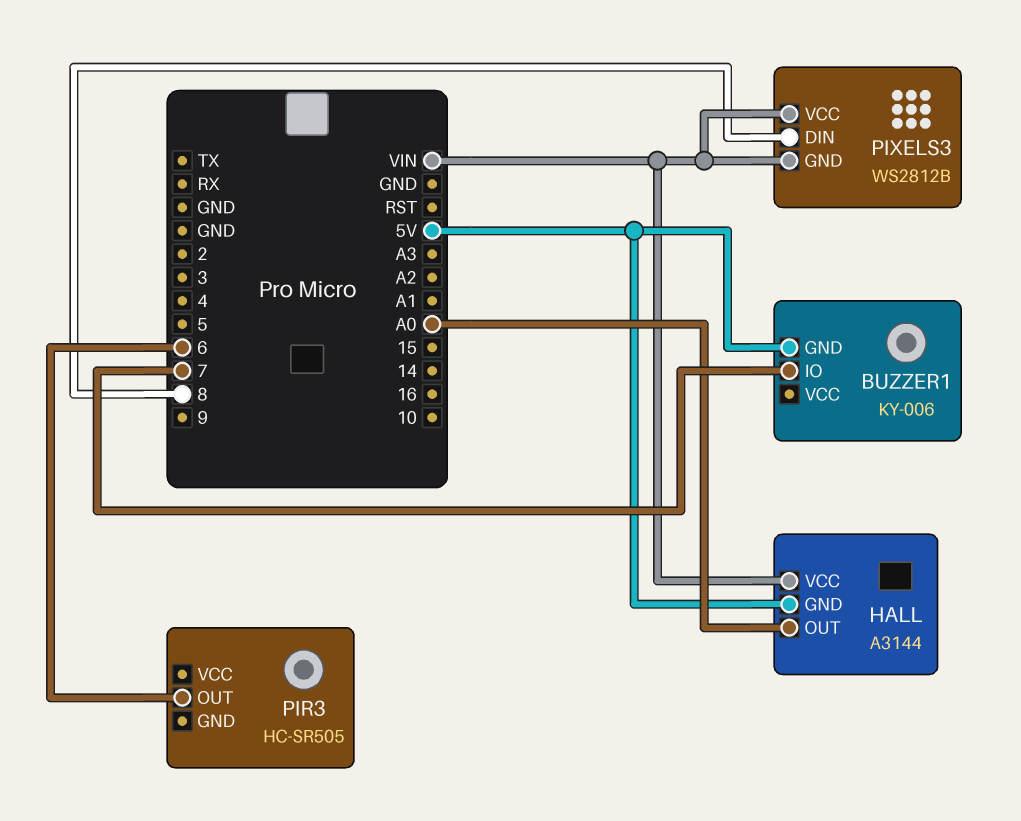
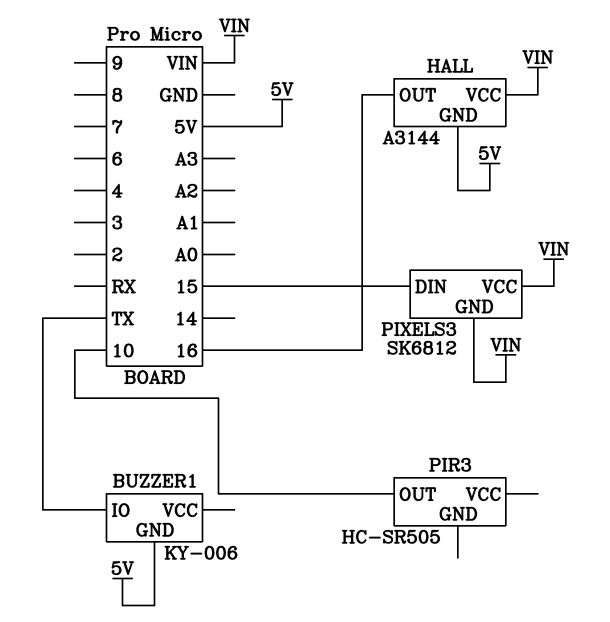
BUZZER1 pin IO: 7 -> TX
HALL pin OUT: A0 -> 16
PIR3 pin OUT: 6 -> 10
PIXELS3: WS2812B -> SK6812
PIXELS3 pin DIN: 8 -> 15

